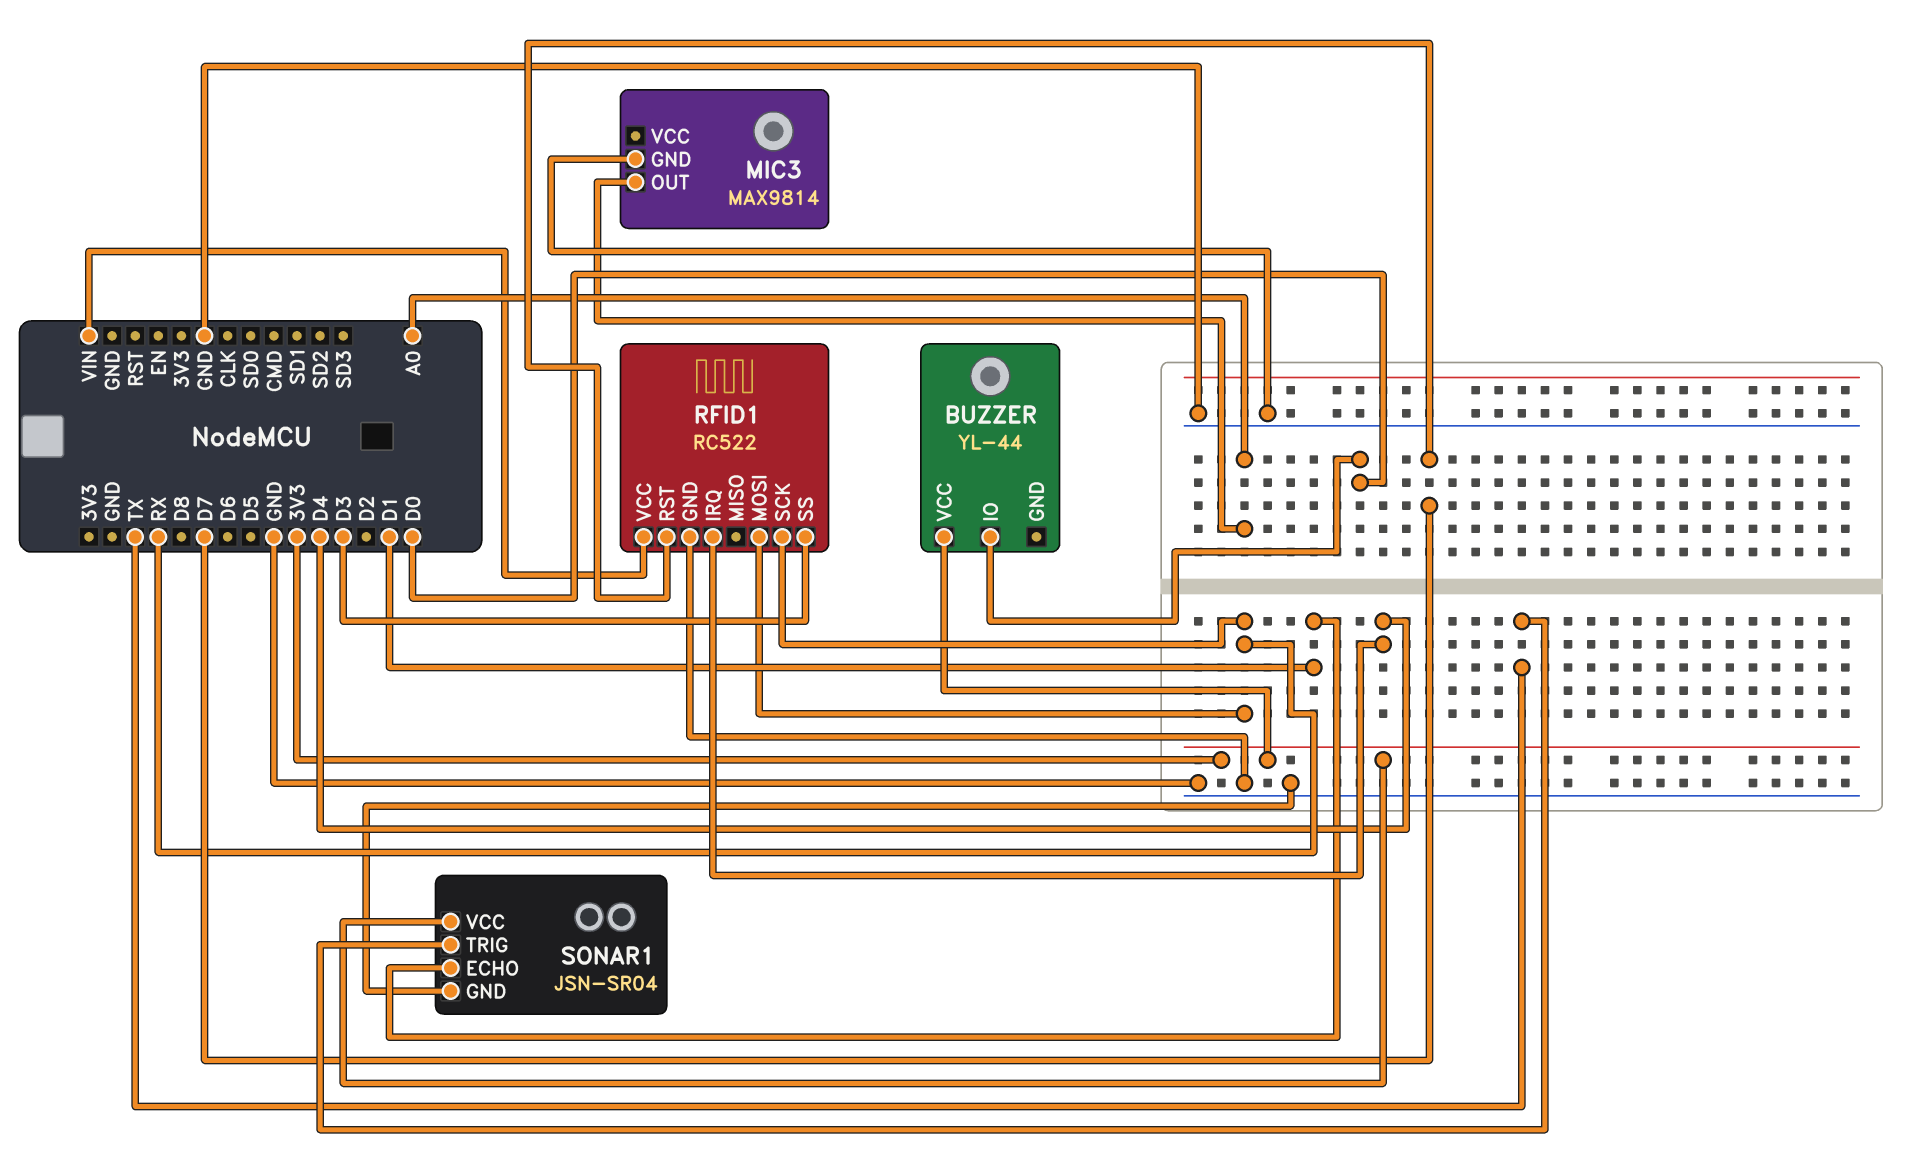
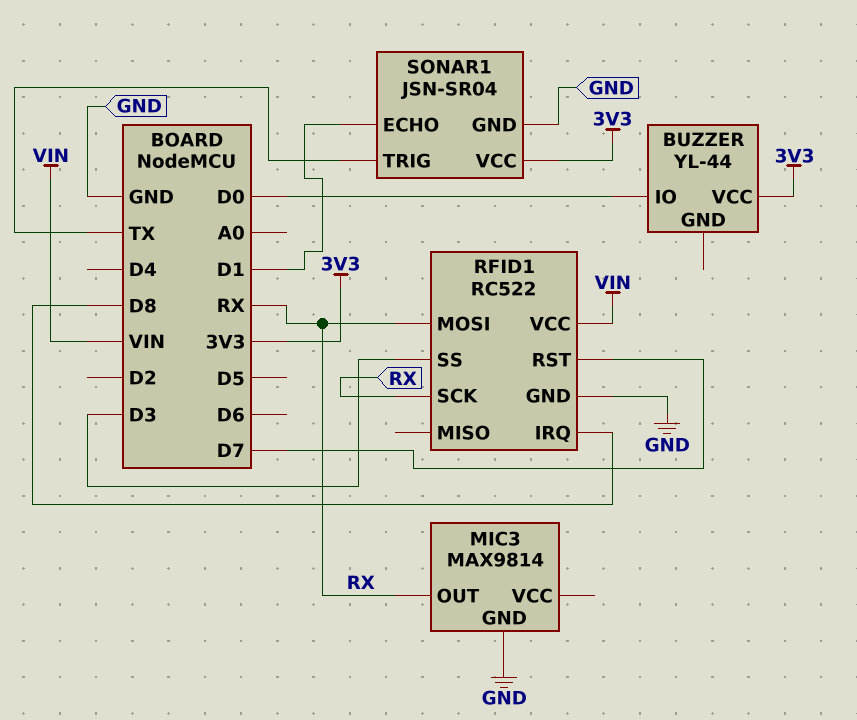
MIC3 pin OUT: A0 -> RX
RFID1 pin IRQ: D4 -> D8

